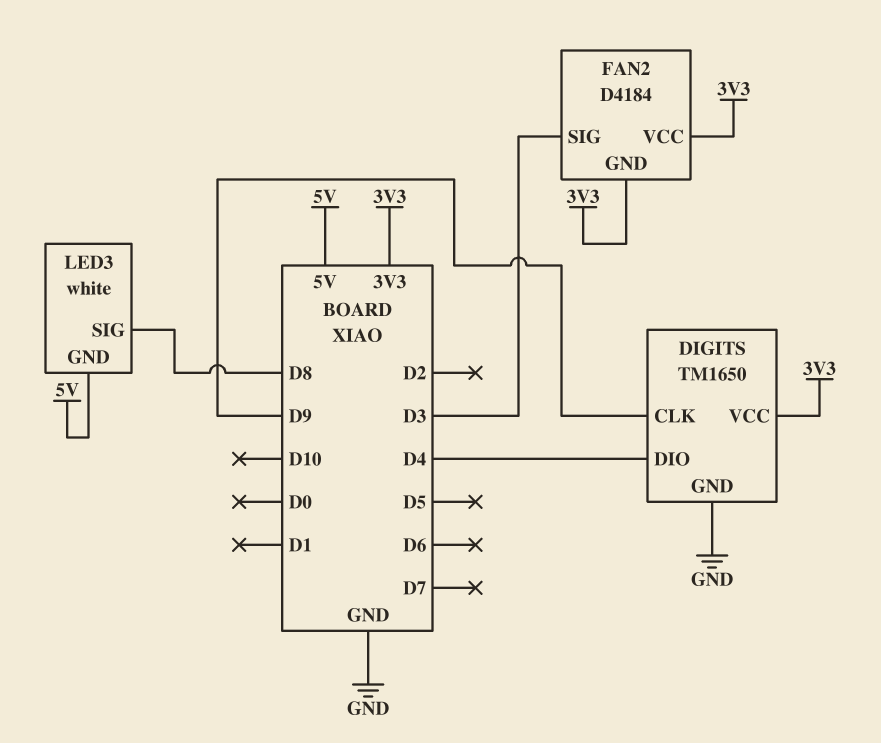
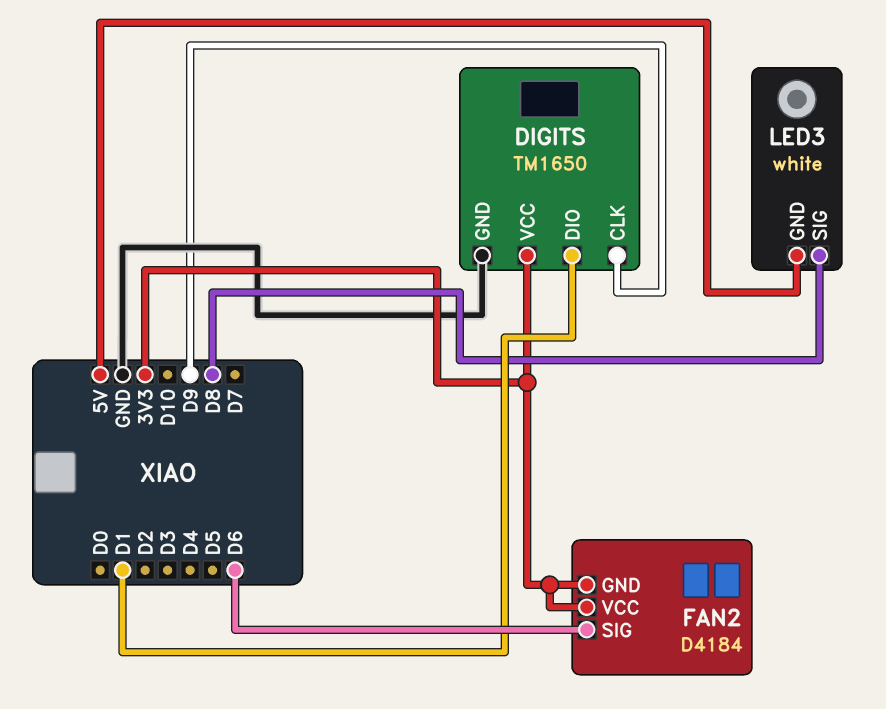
DIGITS pin DIO: D4 -> D1
FAN2 pin SIG: D3 -> D6

